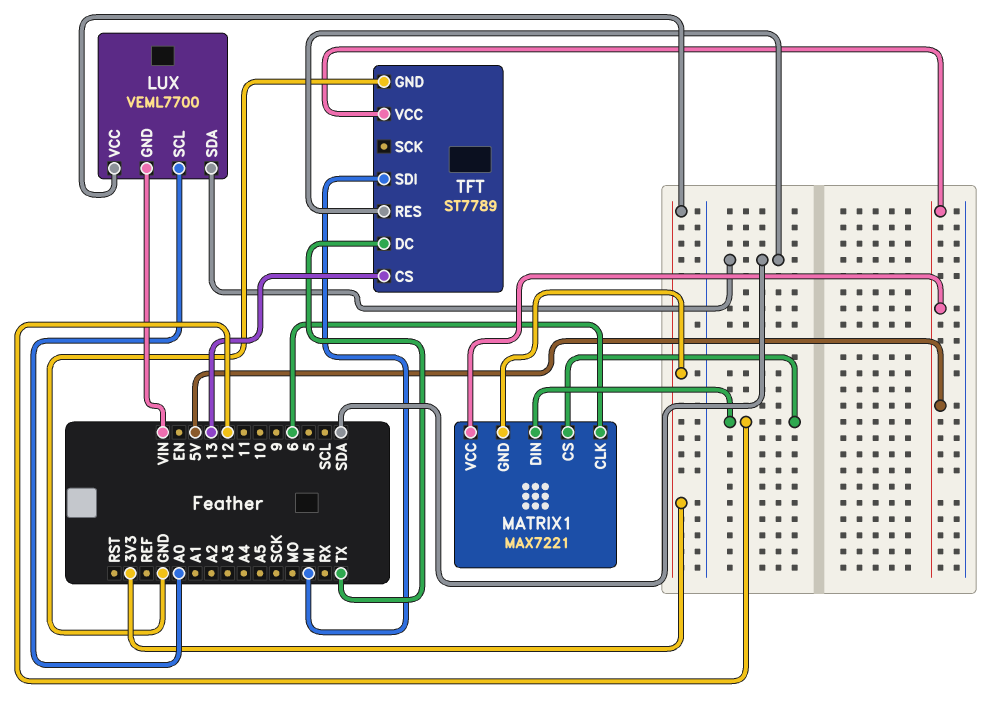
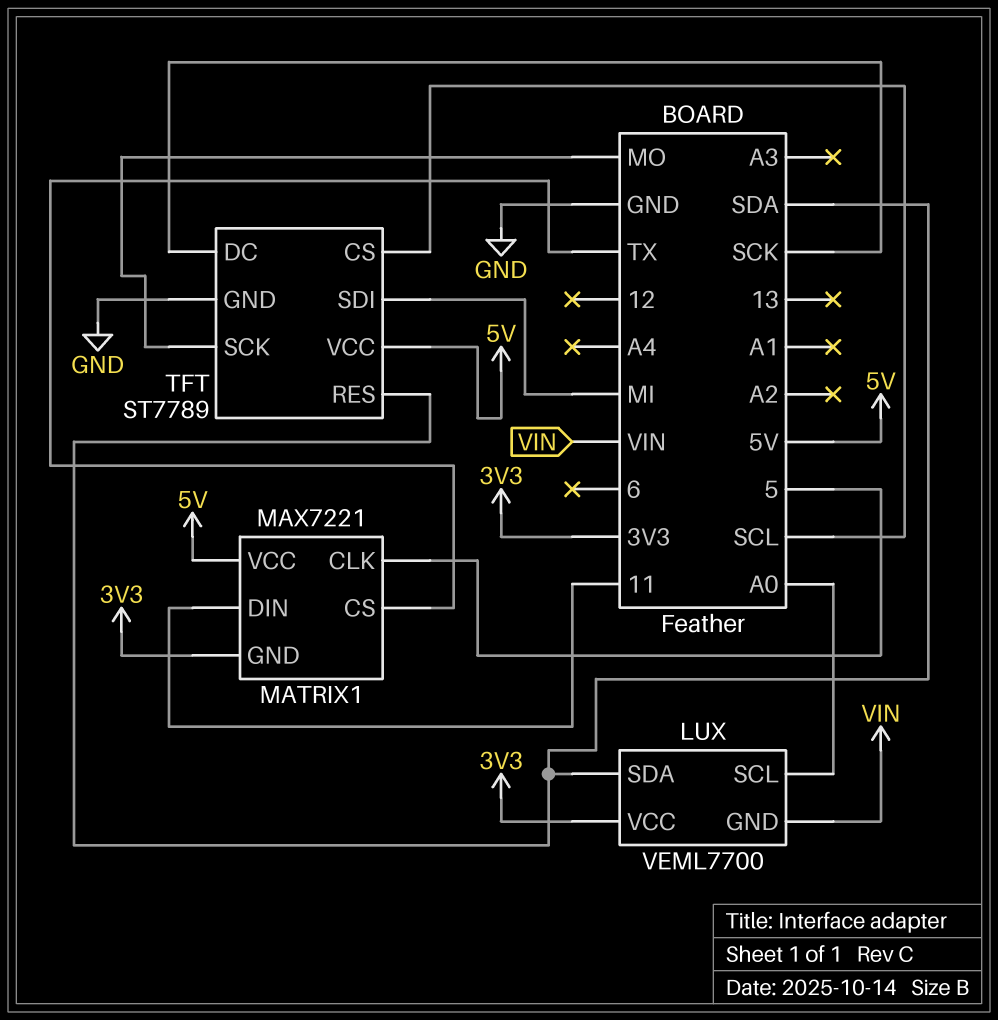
MATRIX1 pin CLK: 6 -> 5
MATRIX1 pin CS: 12 -> TX
MATRIX1 pin DIN: 12 -> 11
TFT pin CS: 13 -> SCL
TFT pin DC: TX -> SCK
TFT pin SCK: none -> MO

